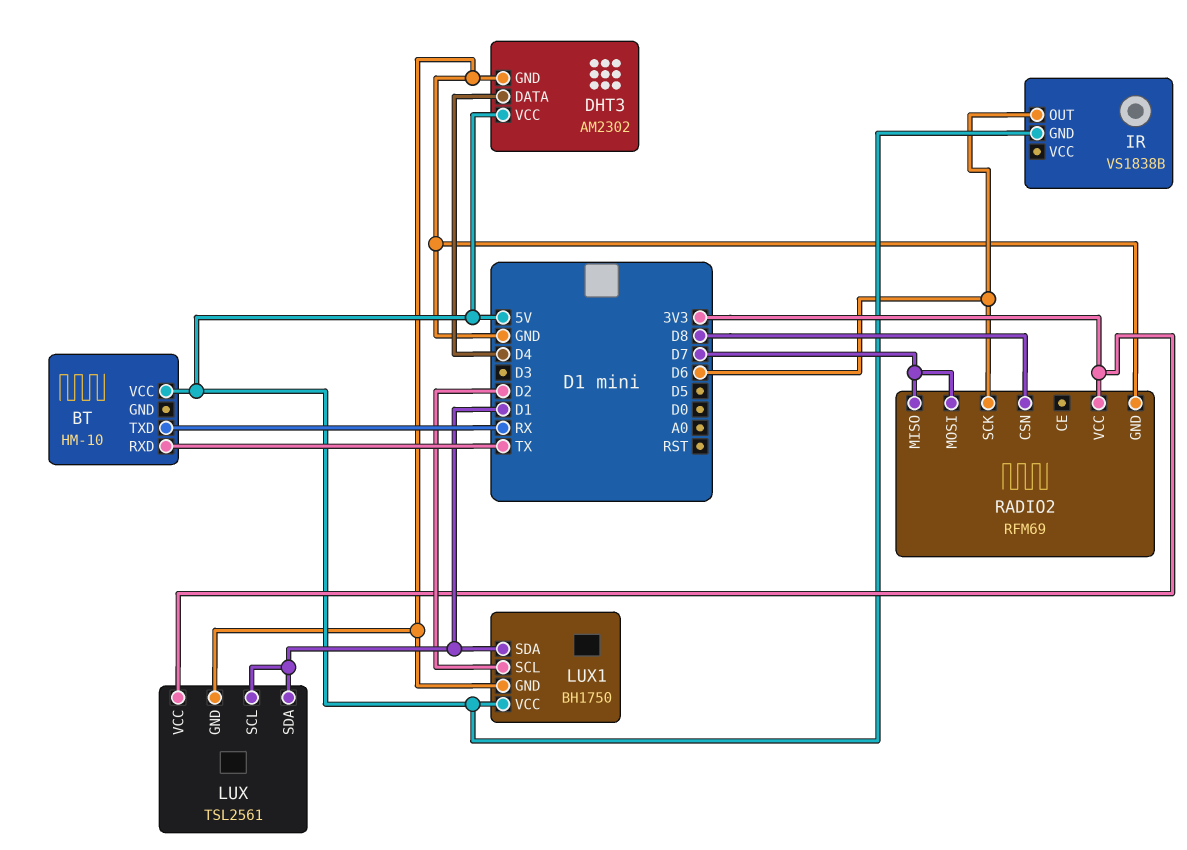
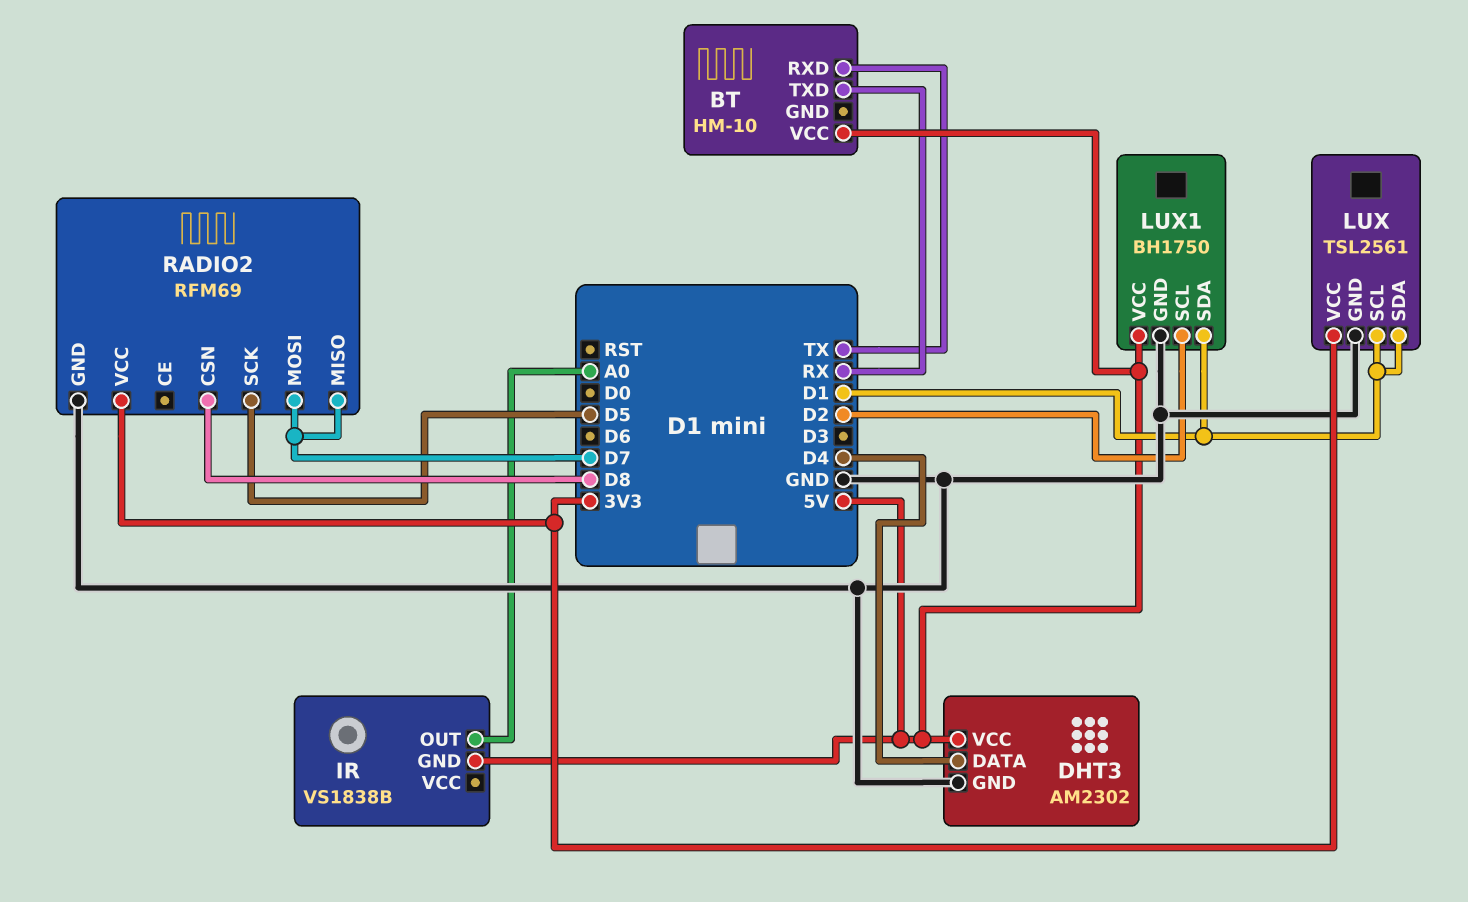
IR pin OUT: D6 -> A0
RADIO2 pin SCK: D6 -> D5

